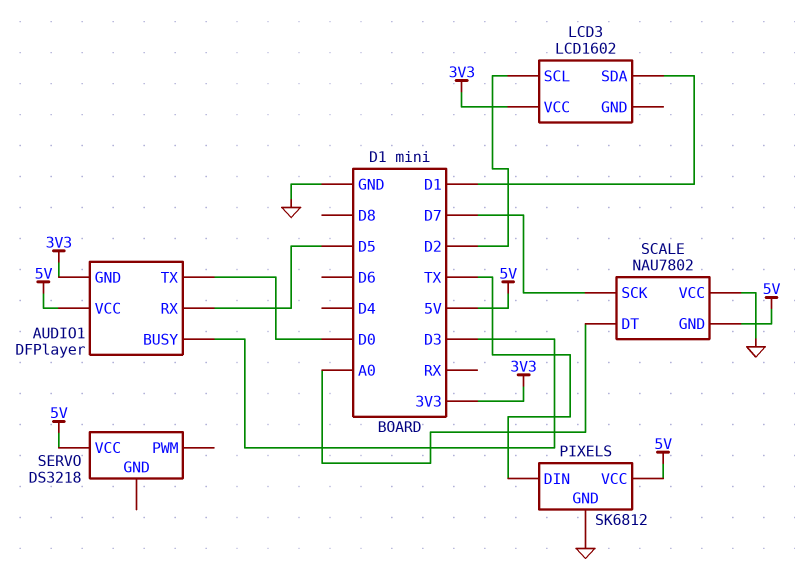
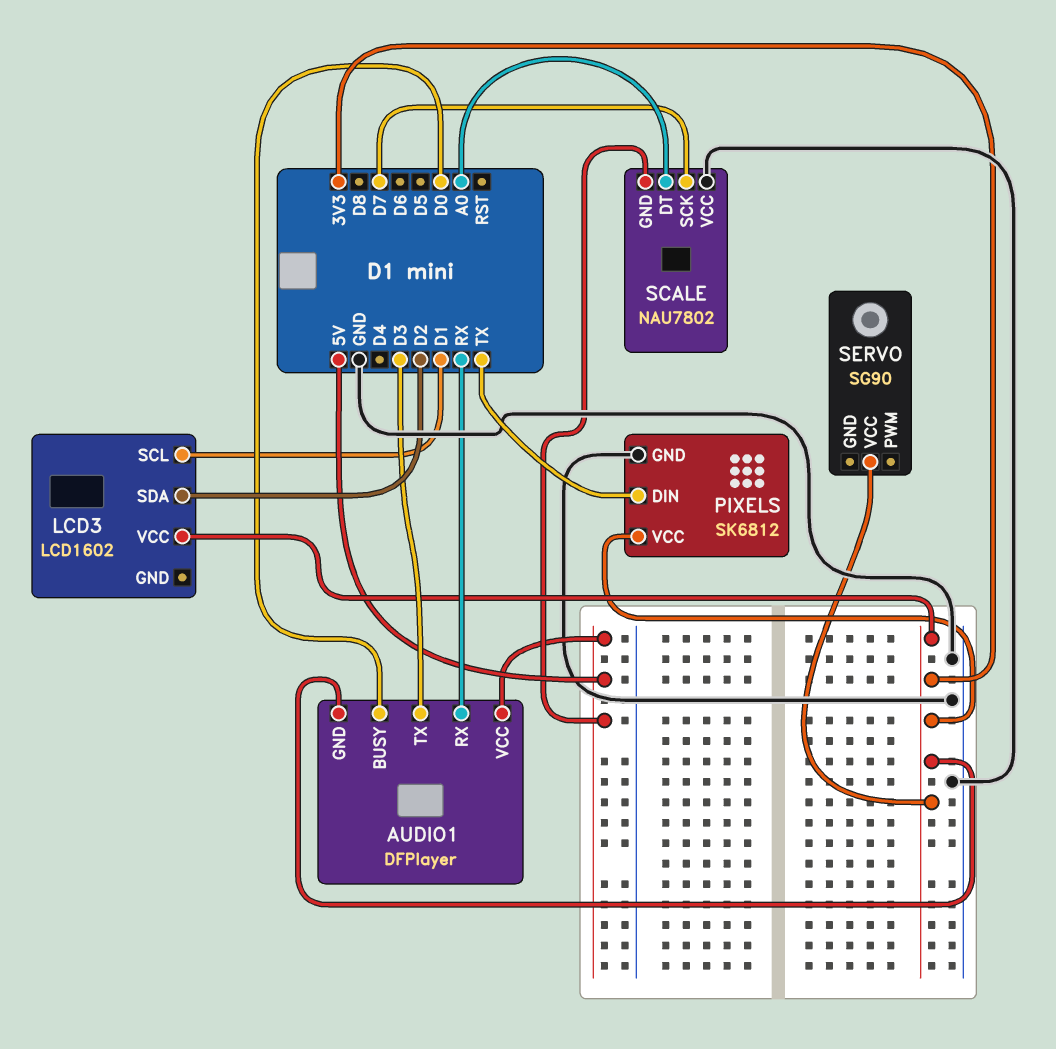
AUDIO1 pin BUSY: D3 -> D0
AUDIO1 pin RX: D5 -> RX
AUDIO1 pin TX: D0 -> D3
LCD3 pin SCL: D2 -> D1
LCD3 pin SDA: D1 -> D2
PIXELS pin VCC: 5V -> 3V3
SERVO: DS3218 -> SG90
SERVO pin VCC: 5V -> 3V3

